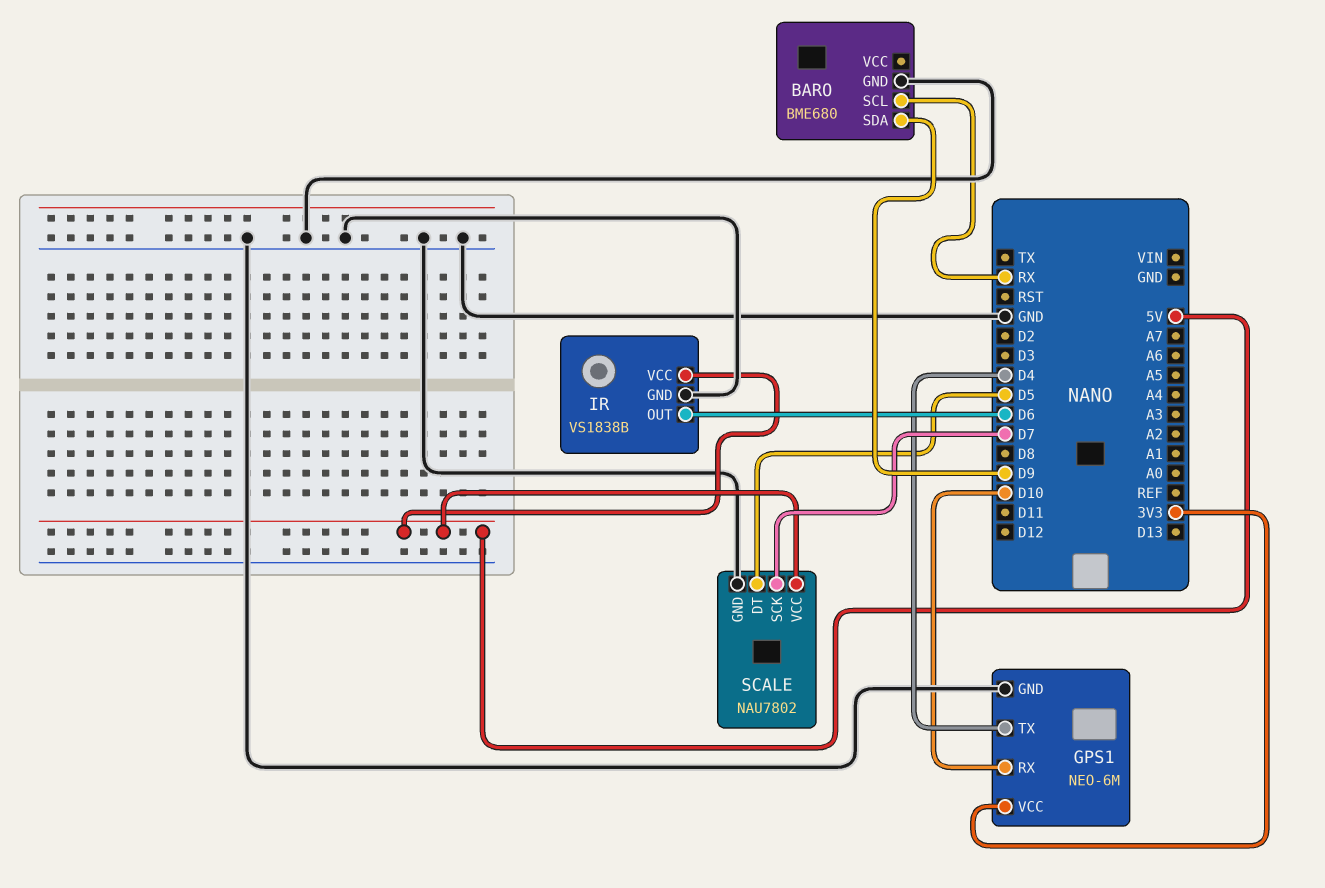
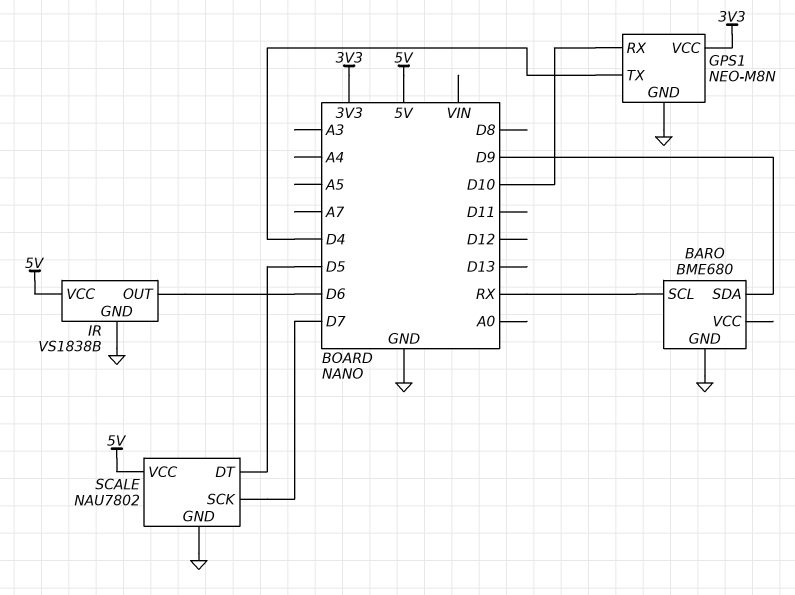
GPS1: NEO-6M -> NEO-M8N

